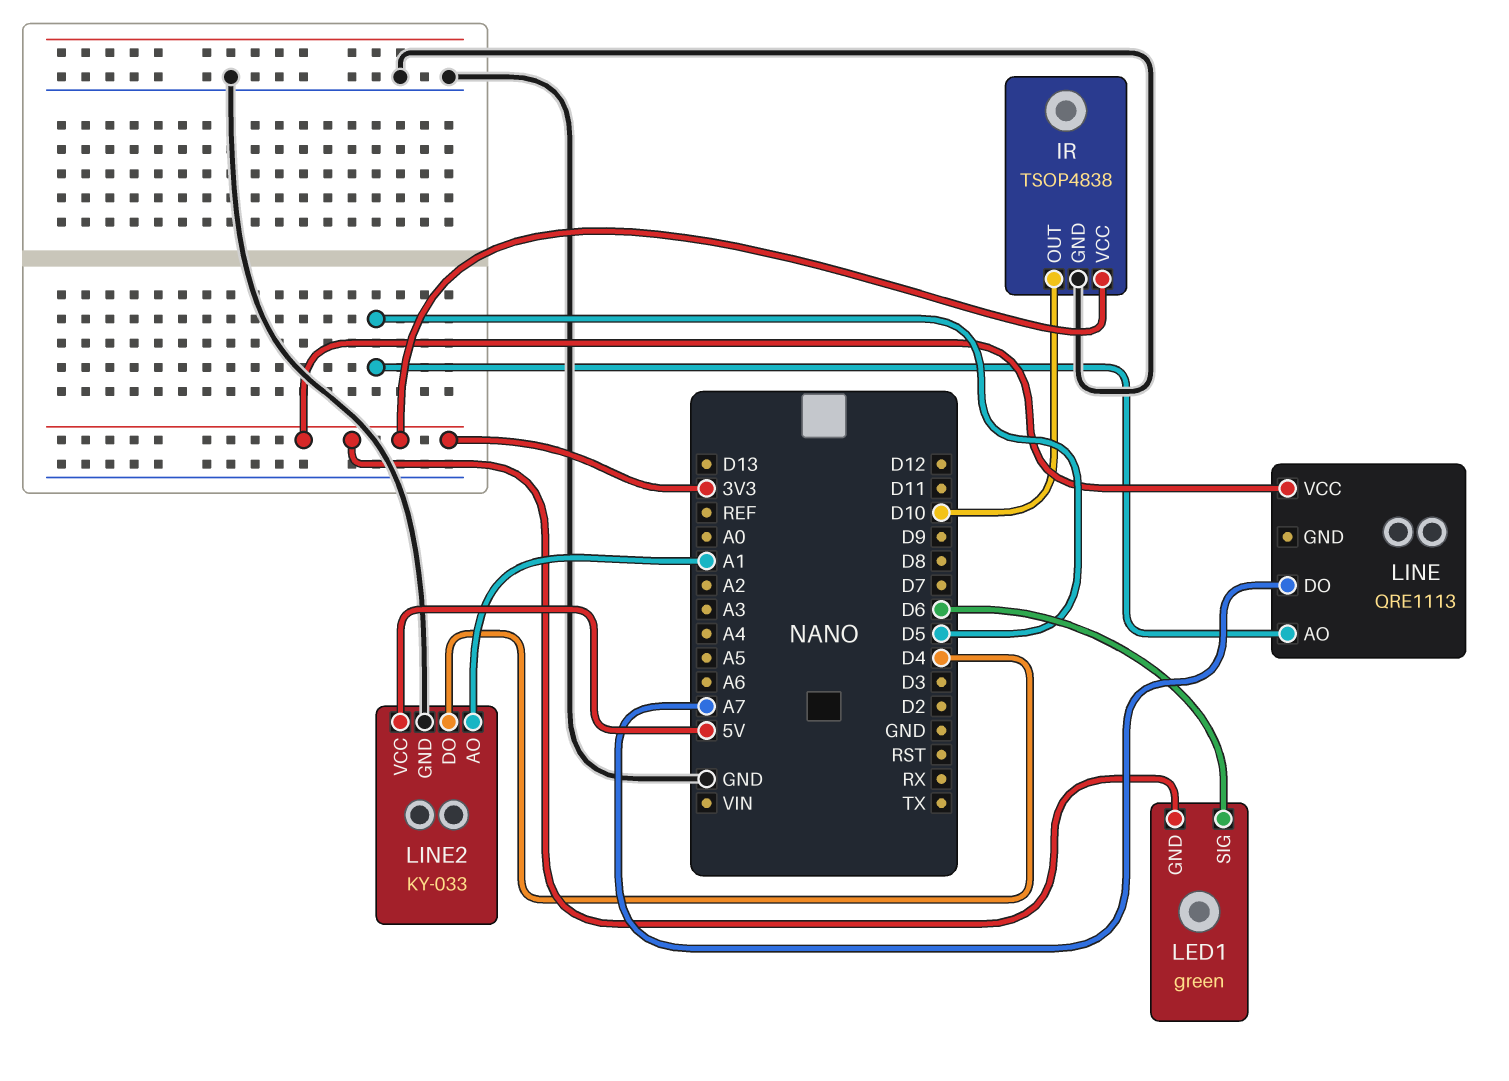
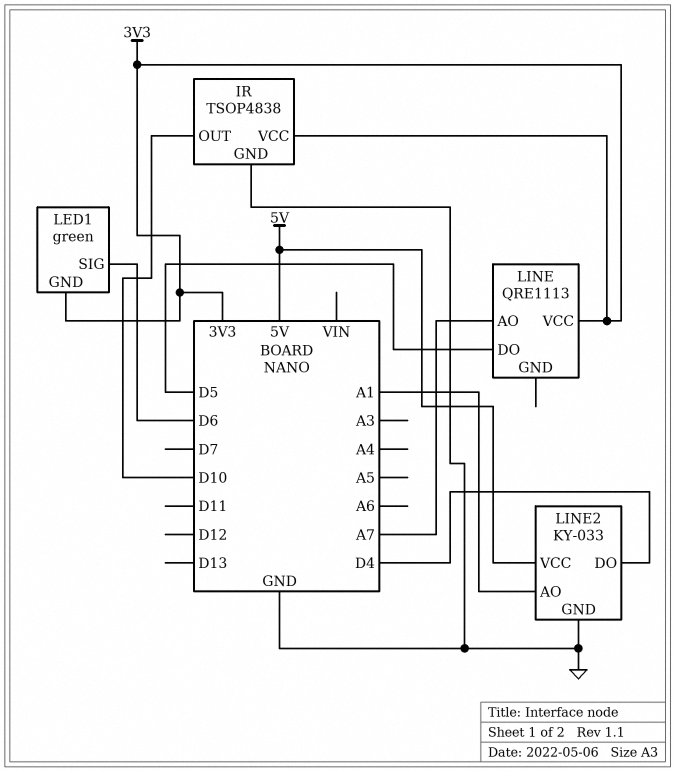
LINE pin AO: D5 -> A7
LINE pin DO: A7 -> D5

